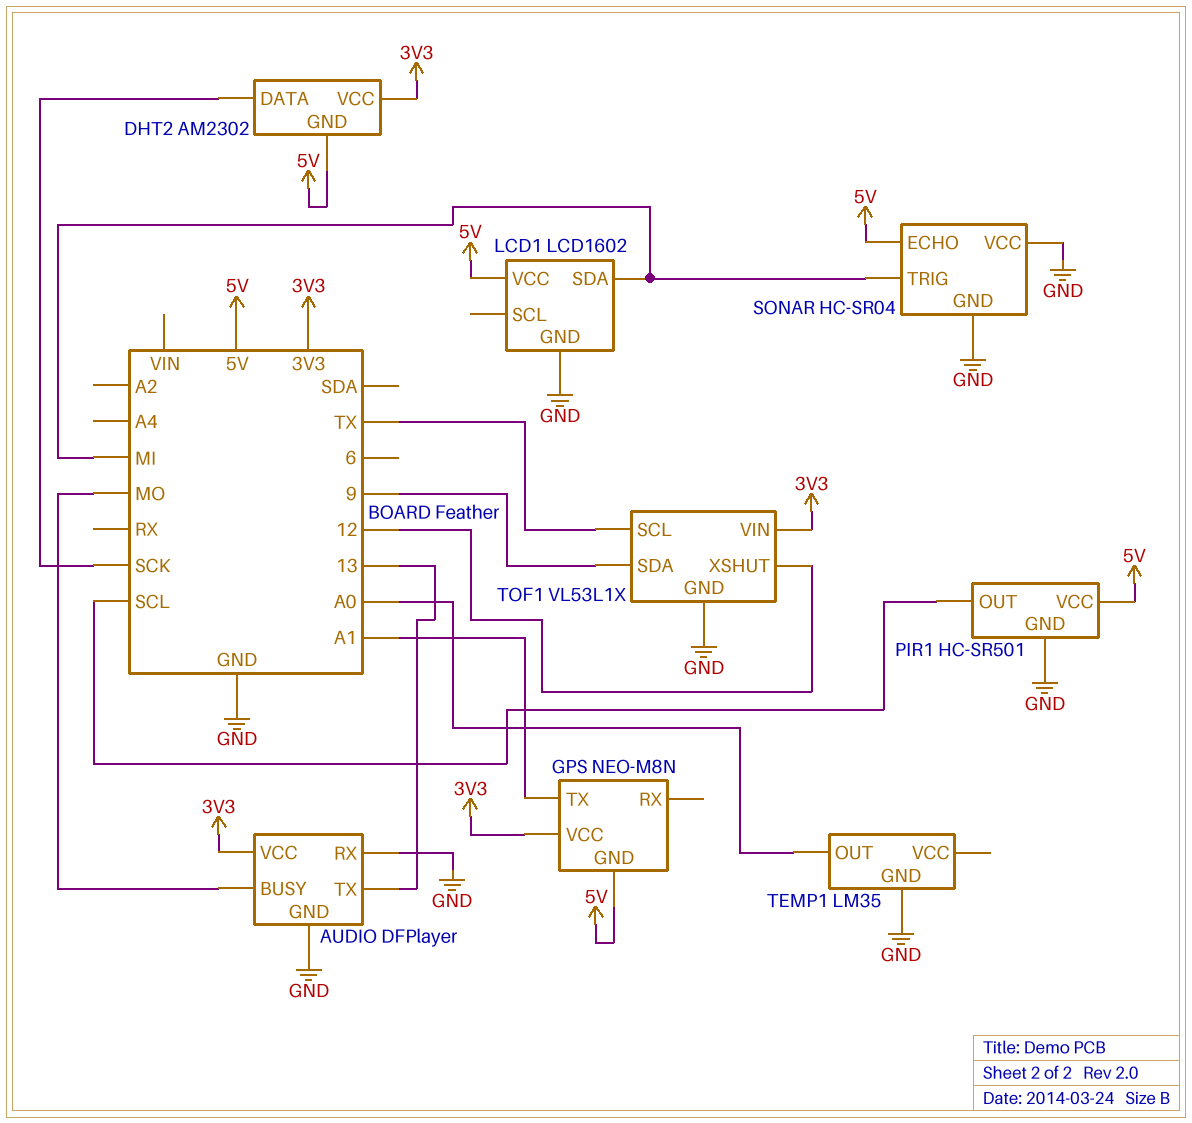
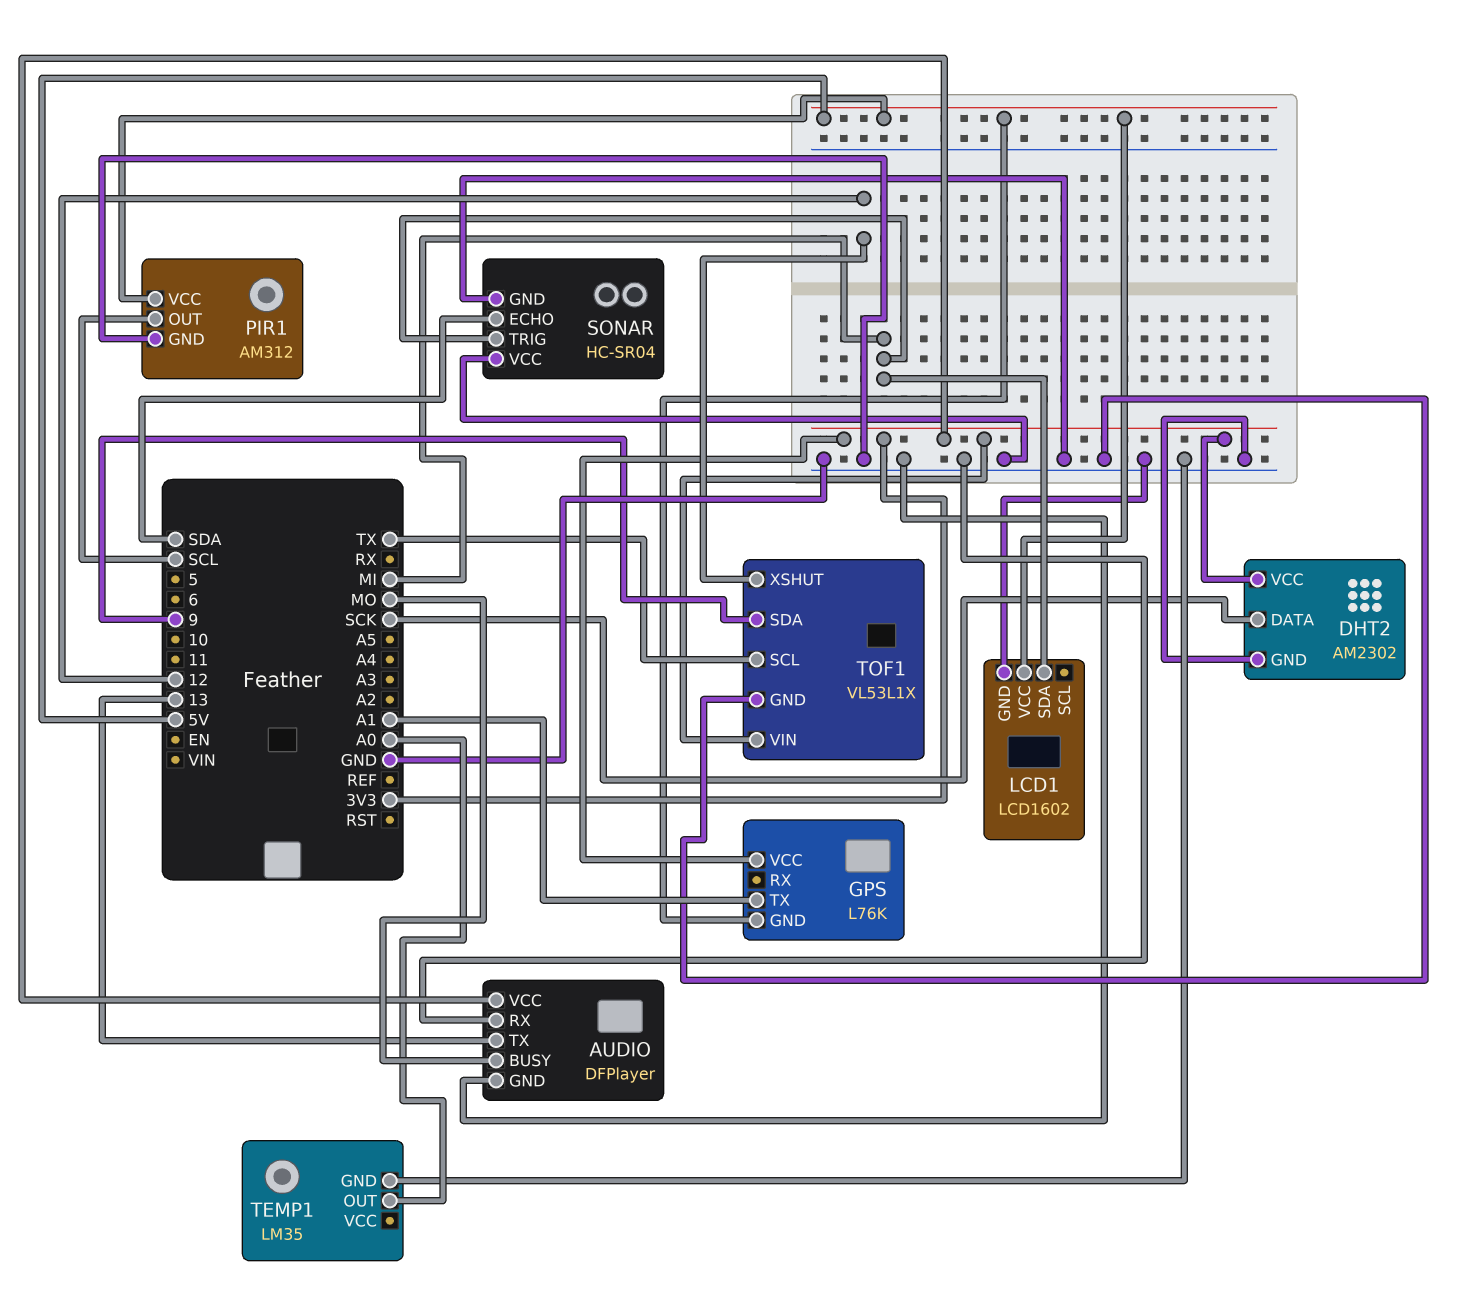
DHT2 pin GND: 5V -> GND
GPS: NEO-M8N -> L76K
PIR1: HC-SR501 -> AM312
SONAR pin ECHO: 5V -> SDA

